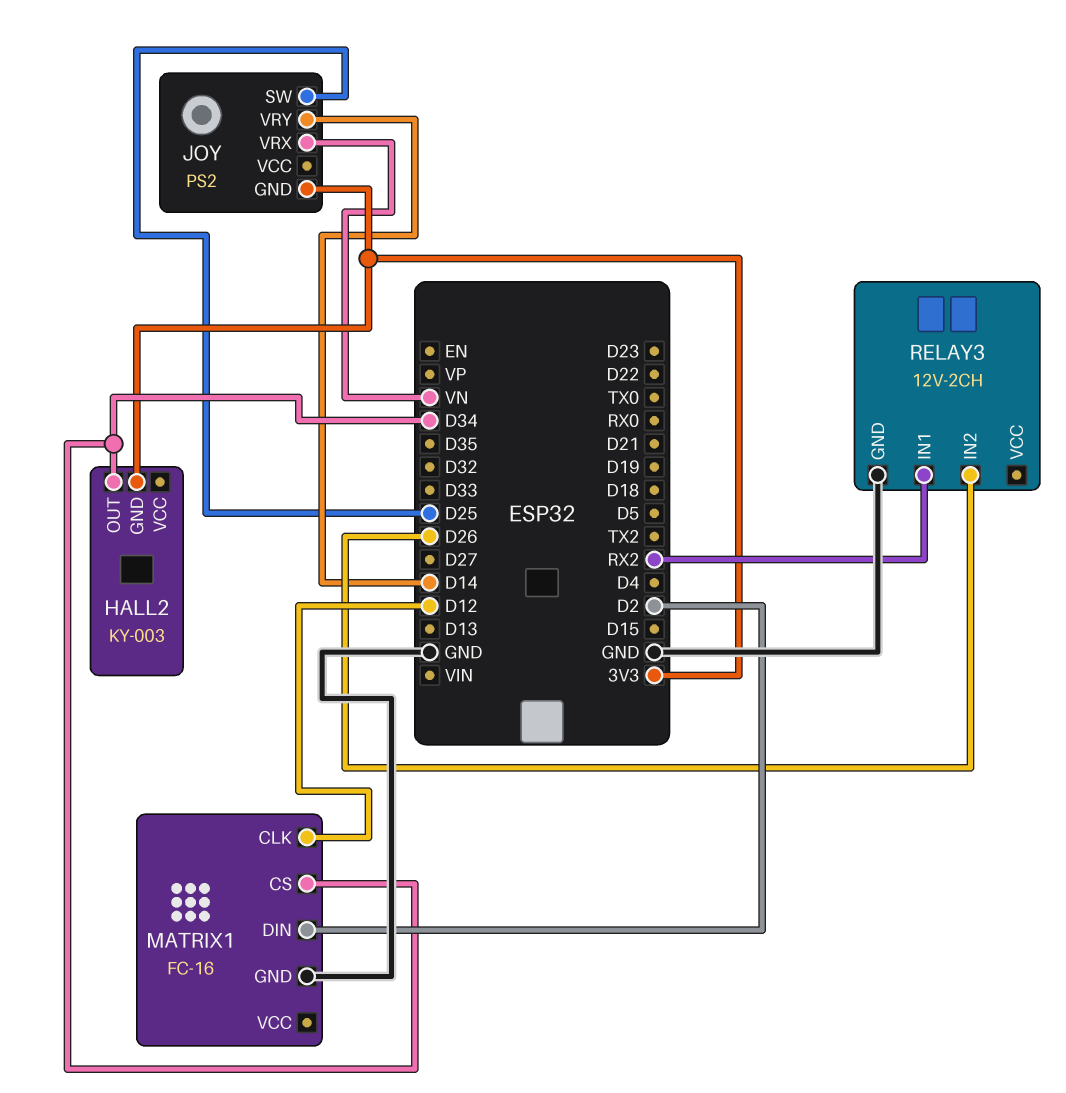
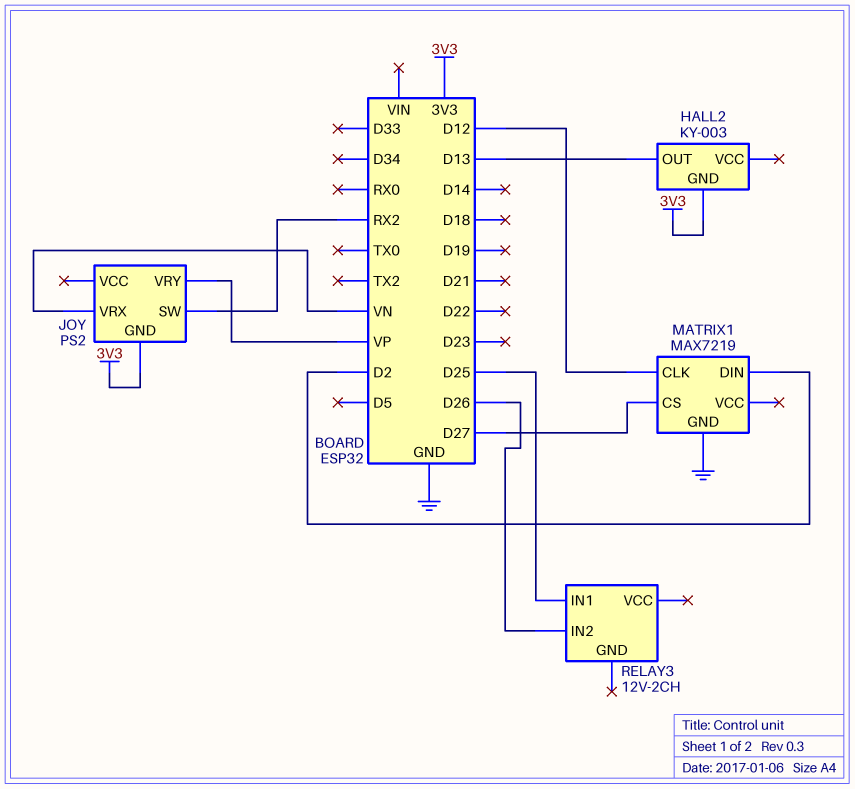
HALL2 pin OUT: D34 -> D13
JOY pin SW: D25 -> RX2
JOY pin VRY: D14 -> VP
MATRIX1: FC-16 -> MAX7219
MATRIX1 pin CS: D34 -> D27
RELAY3 pin GND: GND -> none
RELAY3 pin IN1: RX2 -> D25

